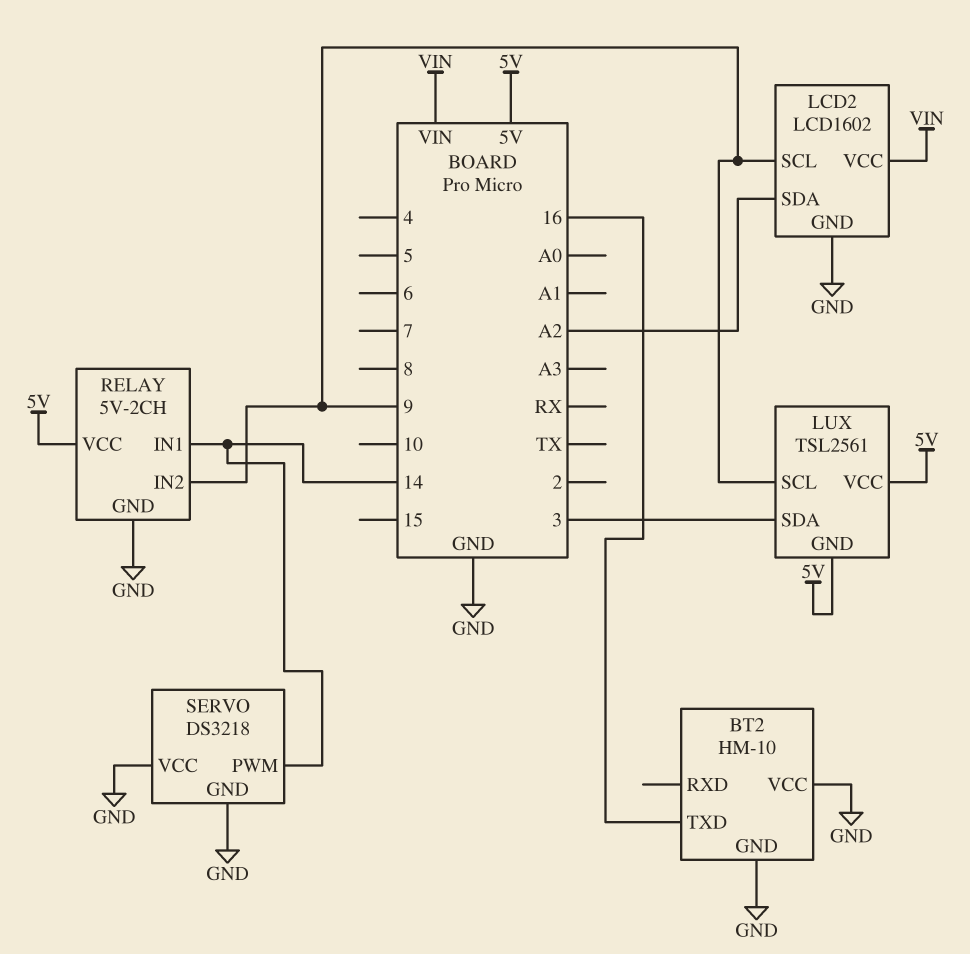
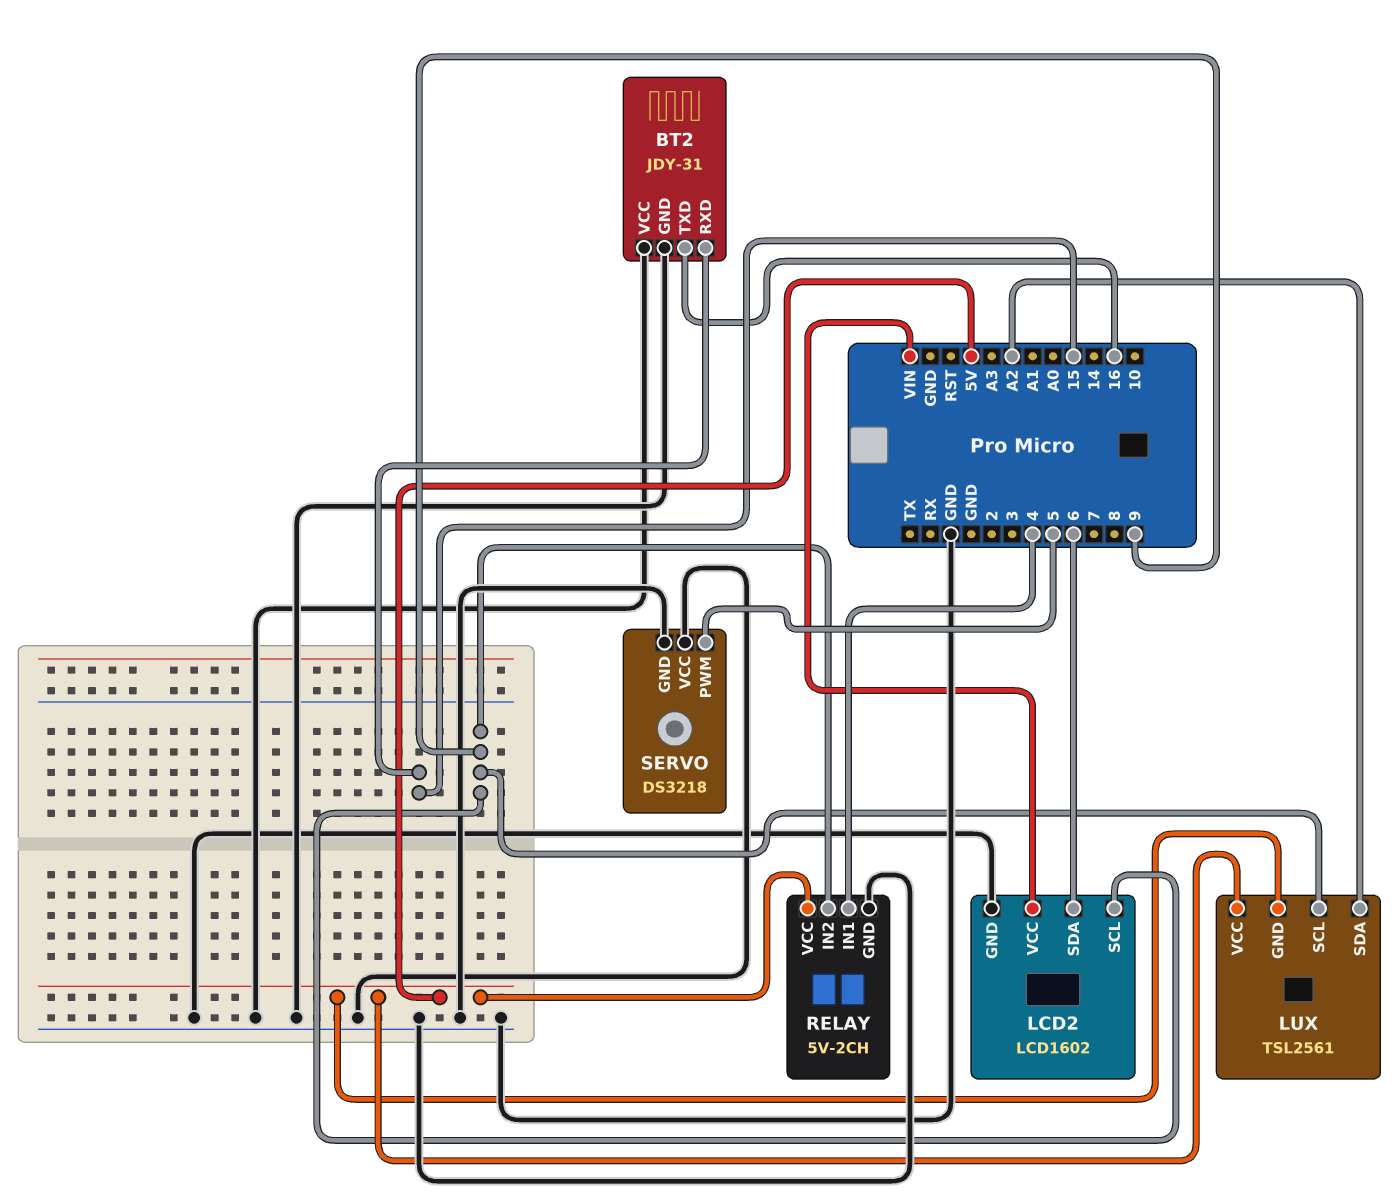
BT2: HM-10 -> JDY-31
BT2 pin RXD: none -> 15
LCD2 pin SDA: A2 -> 6
LUX pin SDA: 3 -> A2
RELAY pin IN1: 14 -> 4
SERVO pin PWM: 14 -> 5

